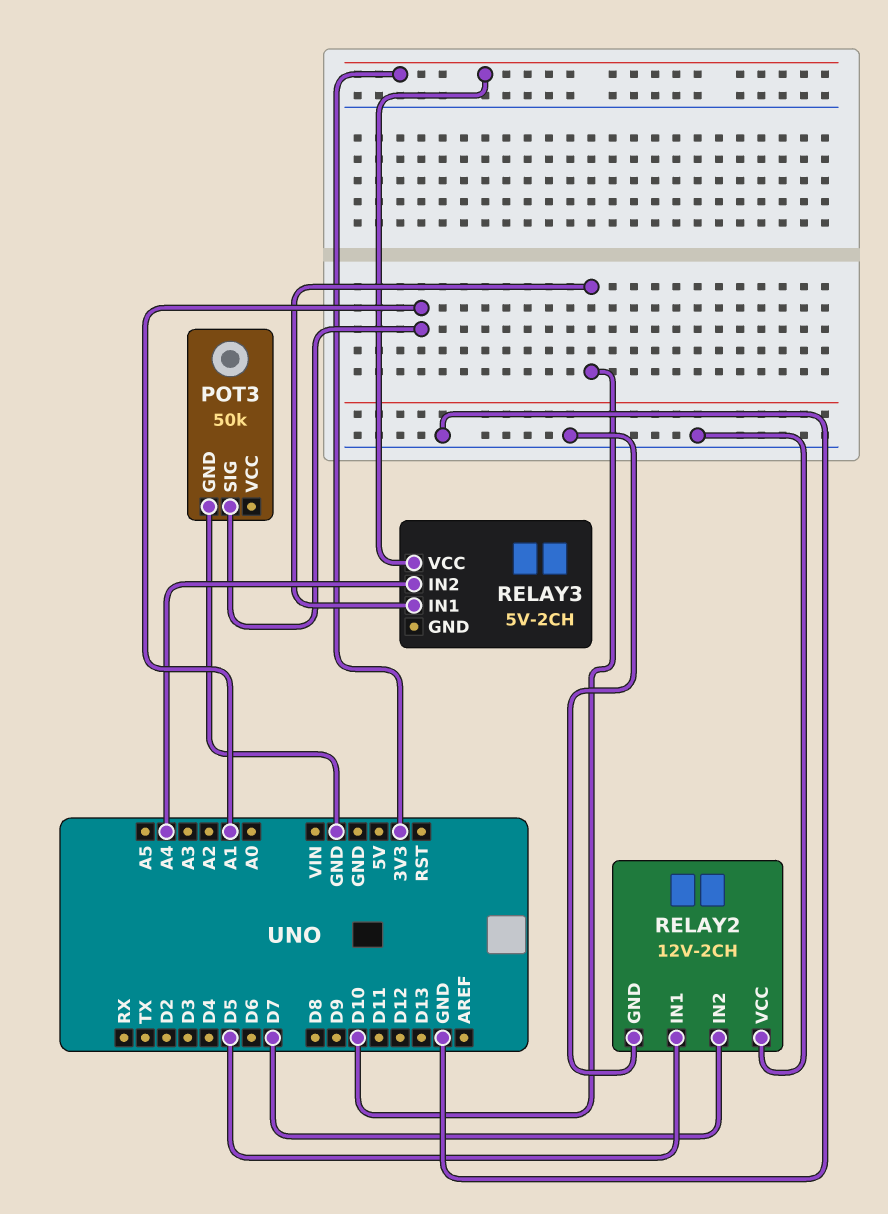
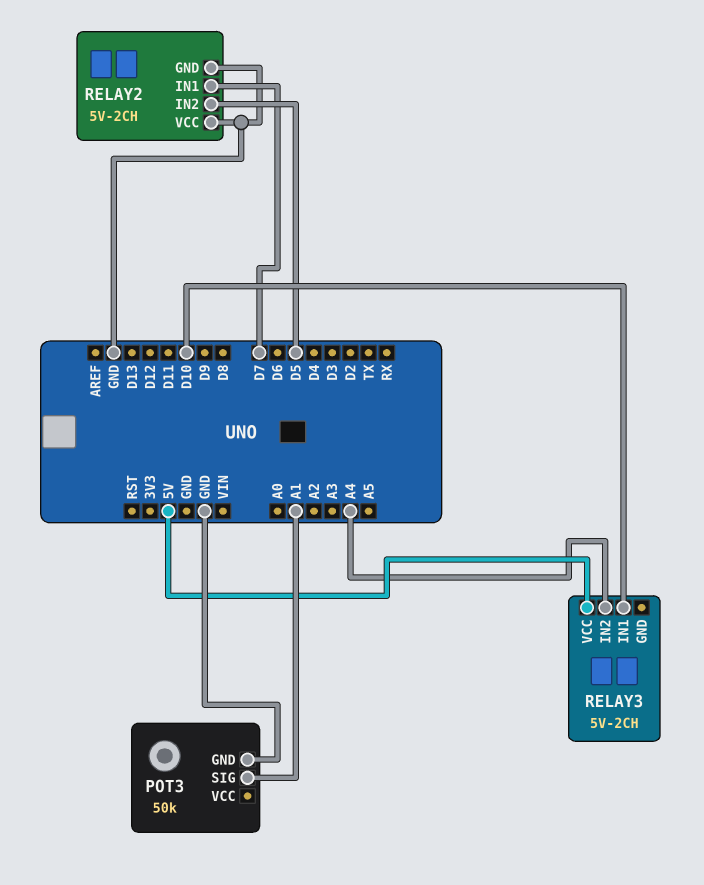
RELAY2: 12V-2CH -> 5V-2CH
RELAY2 pin IN1: D5 -> D7
RELAY2 pin IN2: D7 -> D5
RELAY3 pin VCC: 3V3 -> 5V

